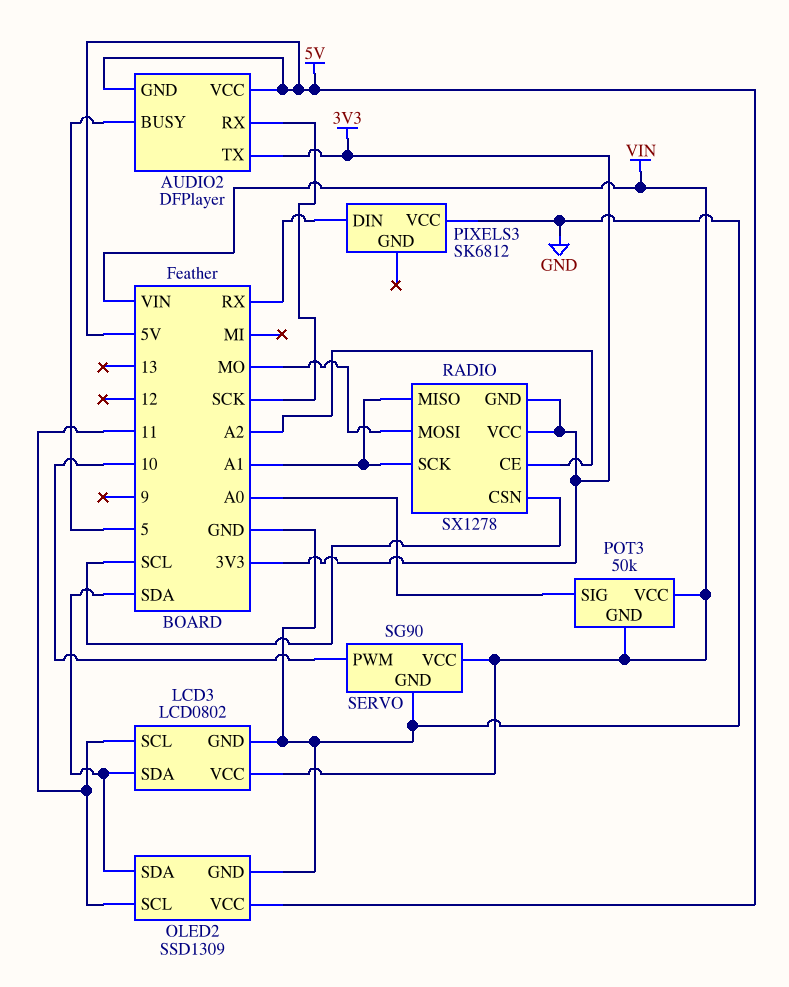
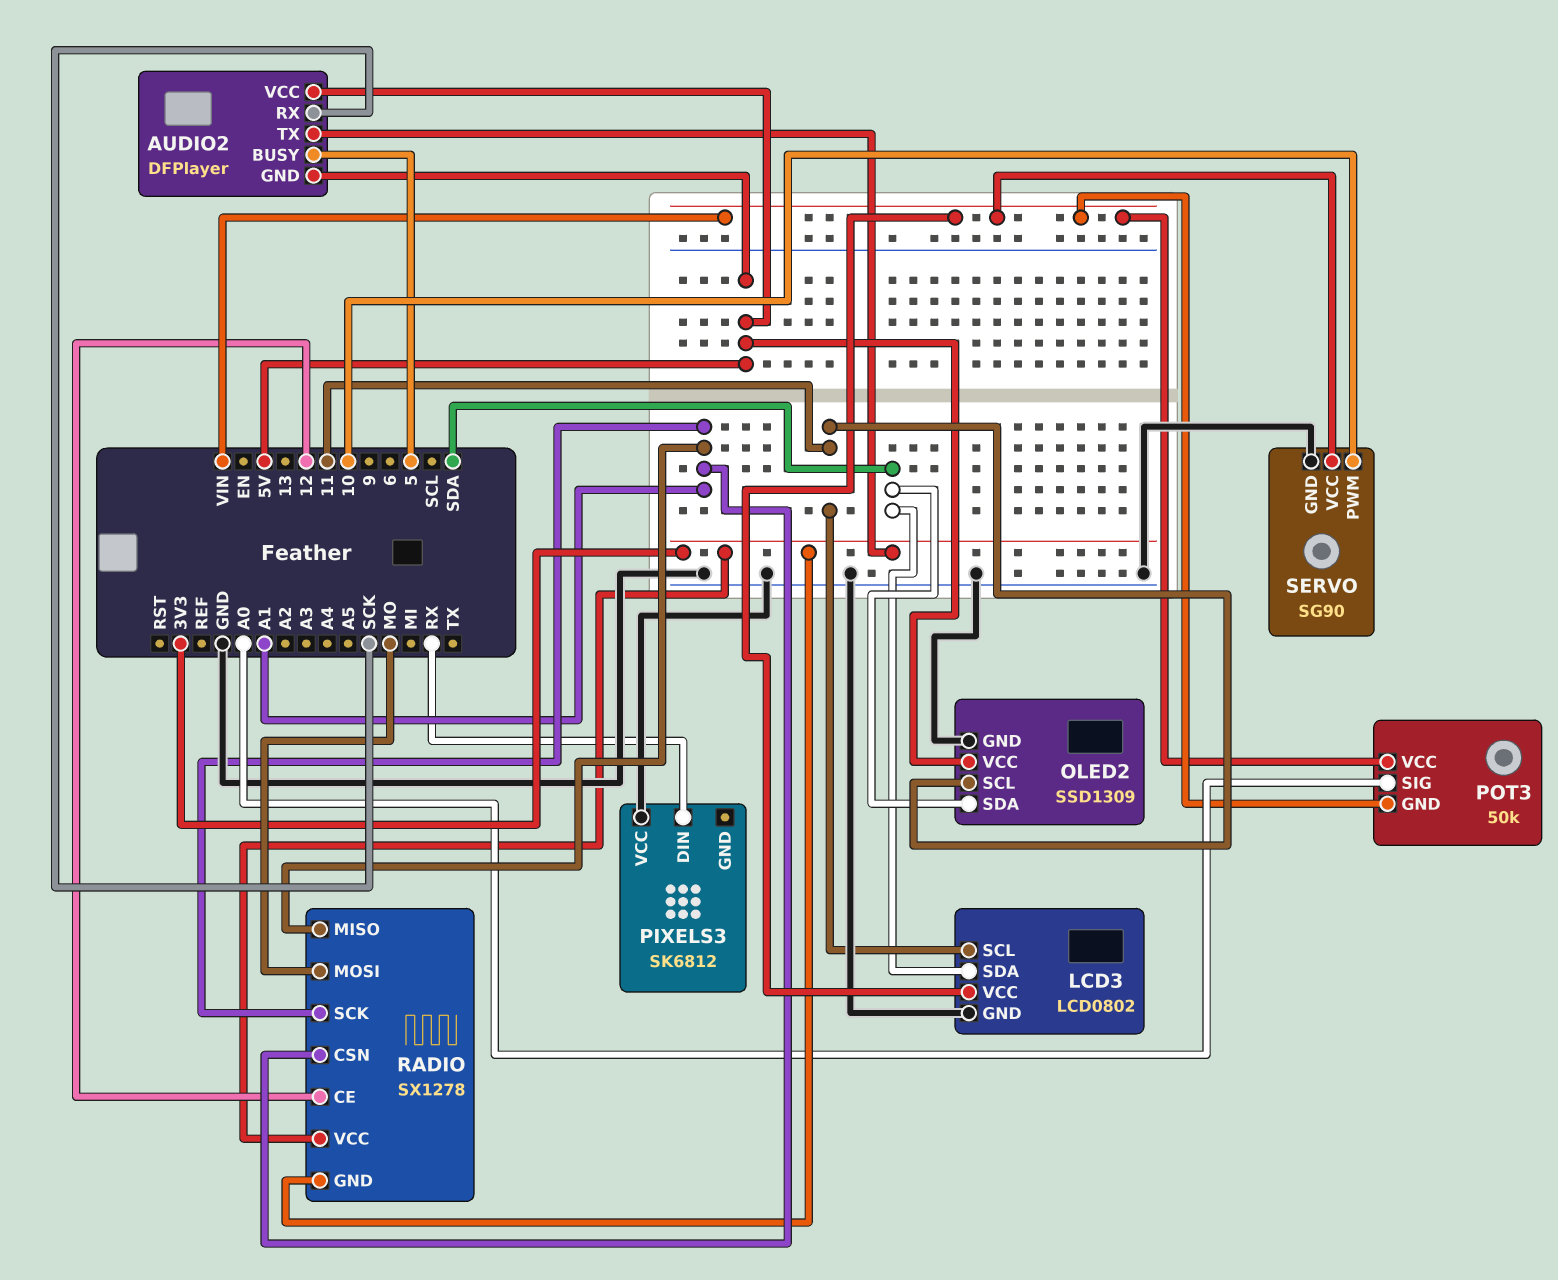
RADIO pin CE: A2 -> 12
RADIO pin CSN: SCL -> A1

